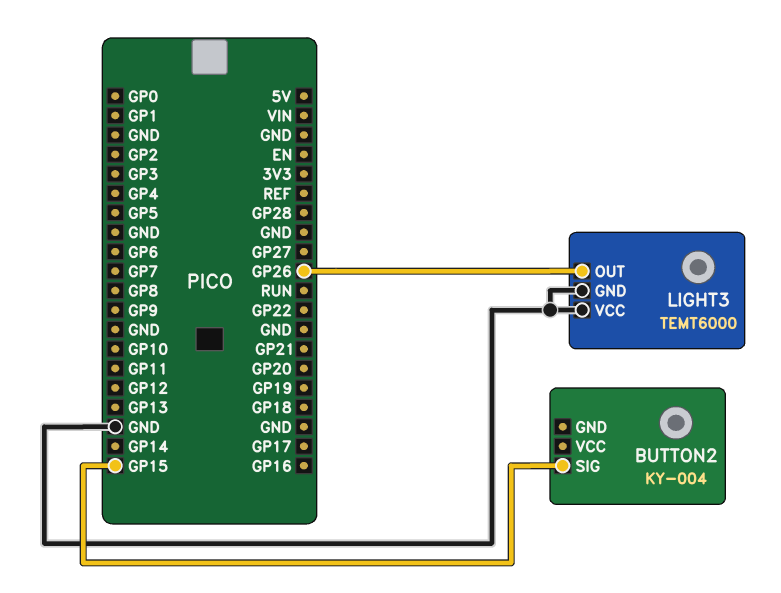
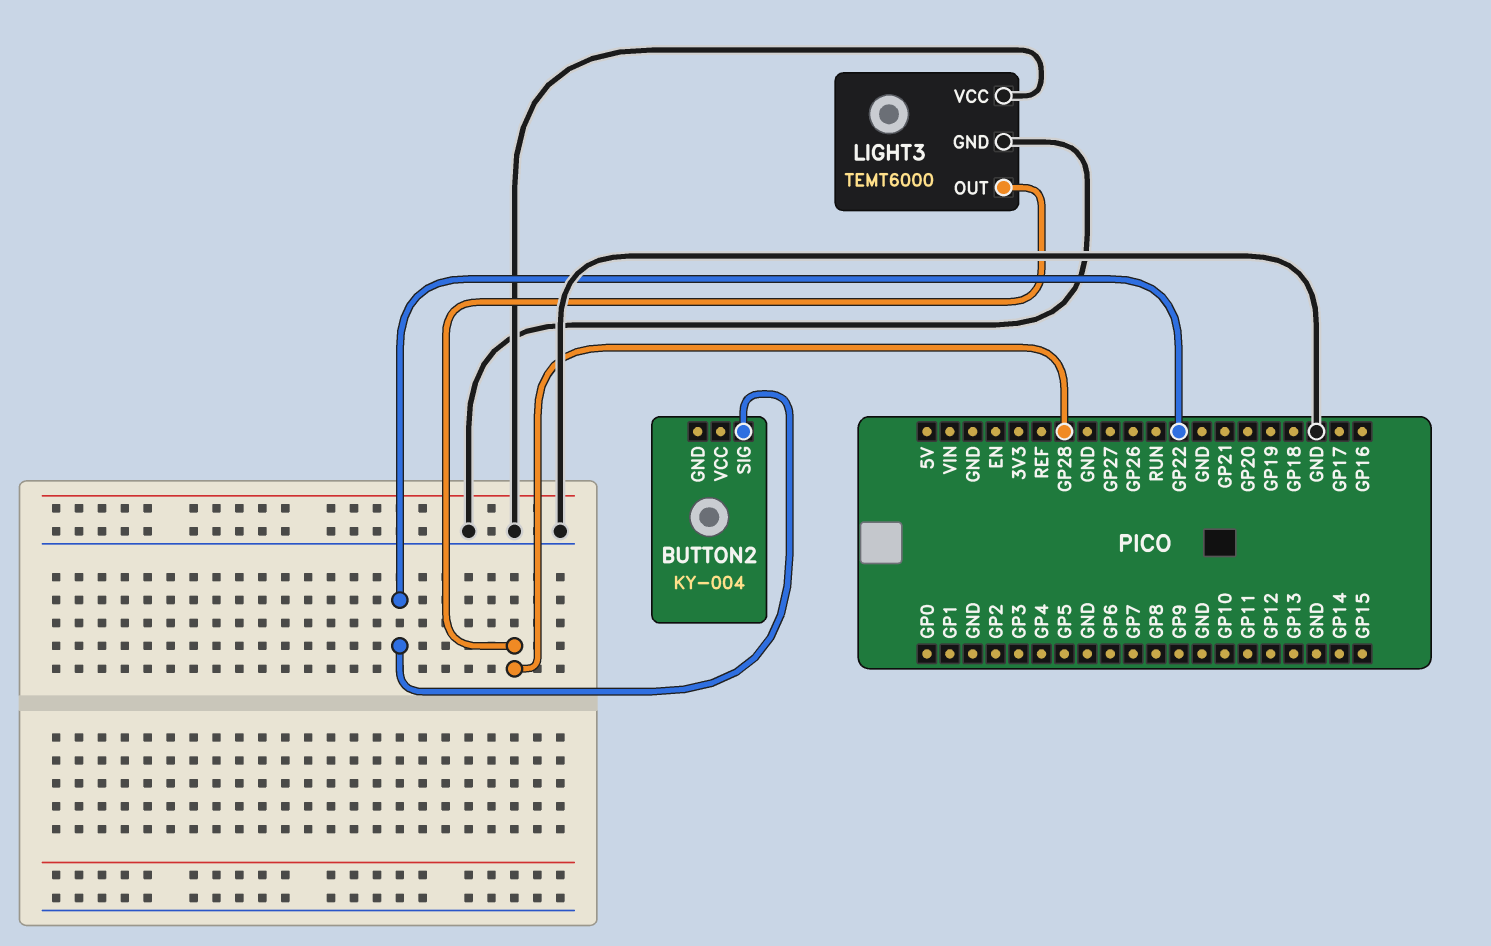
BUTTON2 pin SIG: GP15 -> GP22
LIGHT3 pin OUT: GP26 -> GP28

